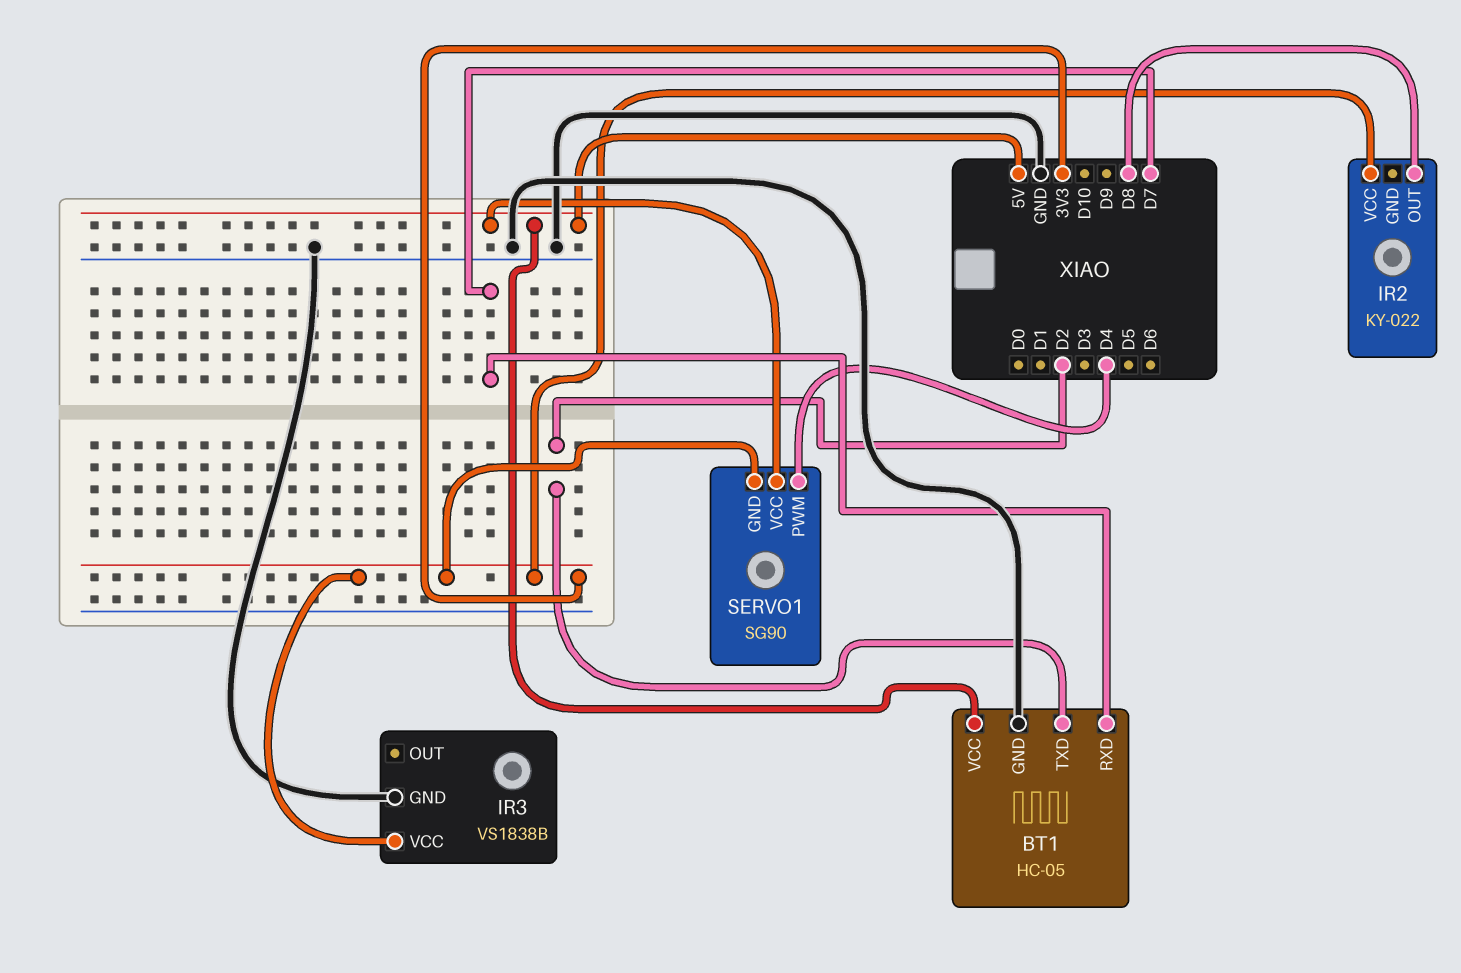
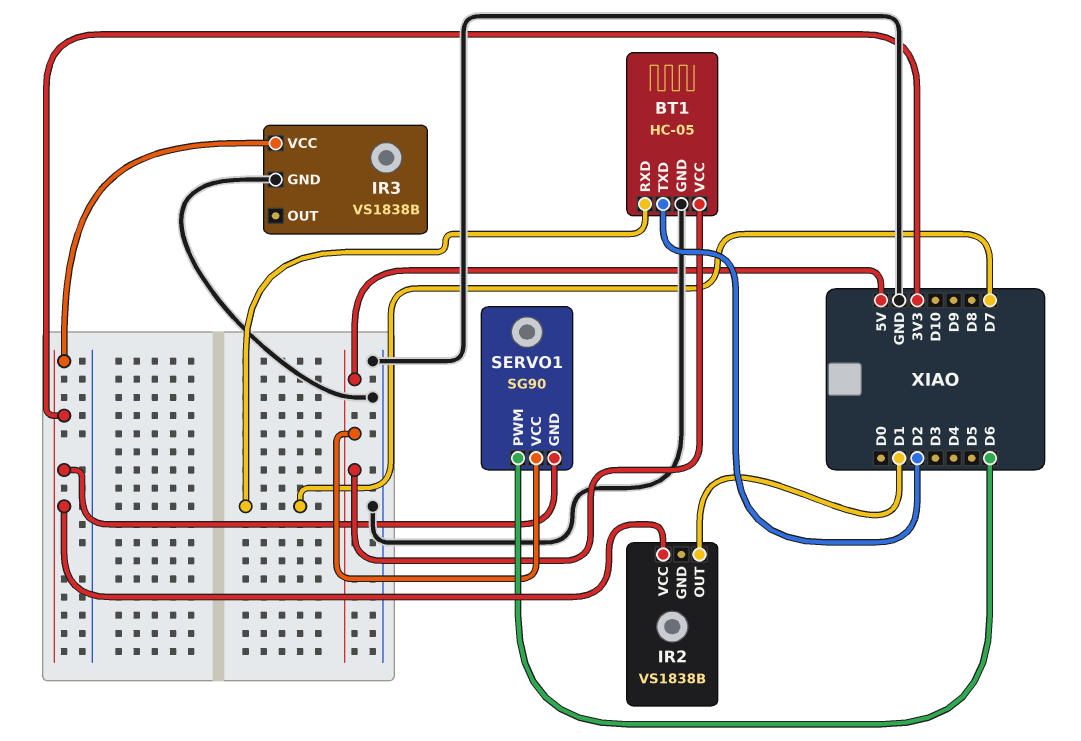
IR2: KY-022 -> VS1838B
IR2 pin OUT: D8 -> D1
SERVO1 pin PWM: D4 -> D6

